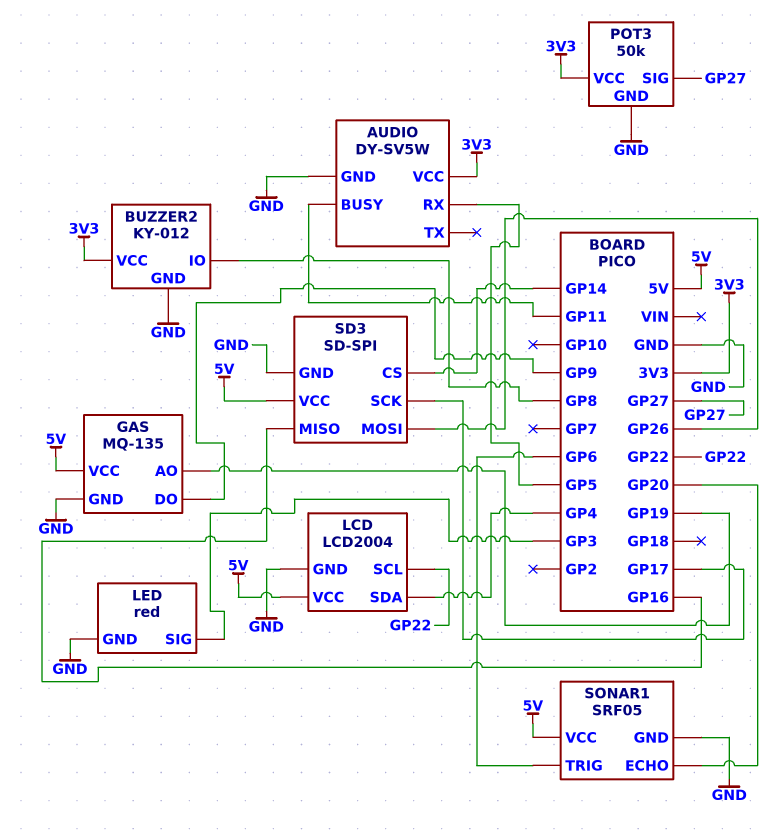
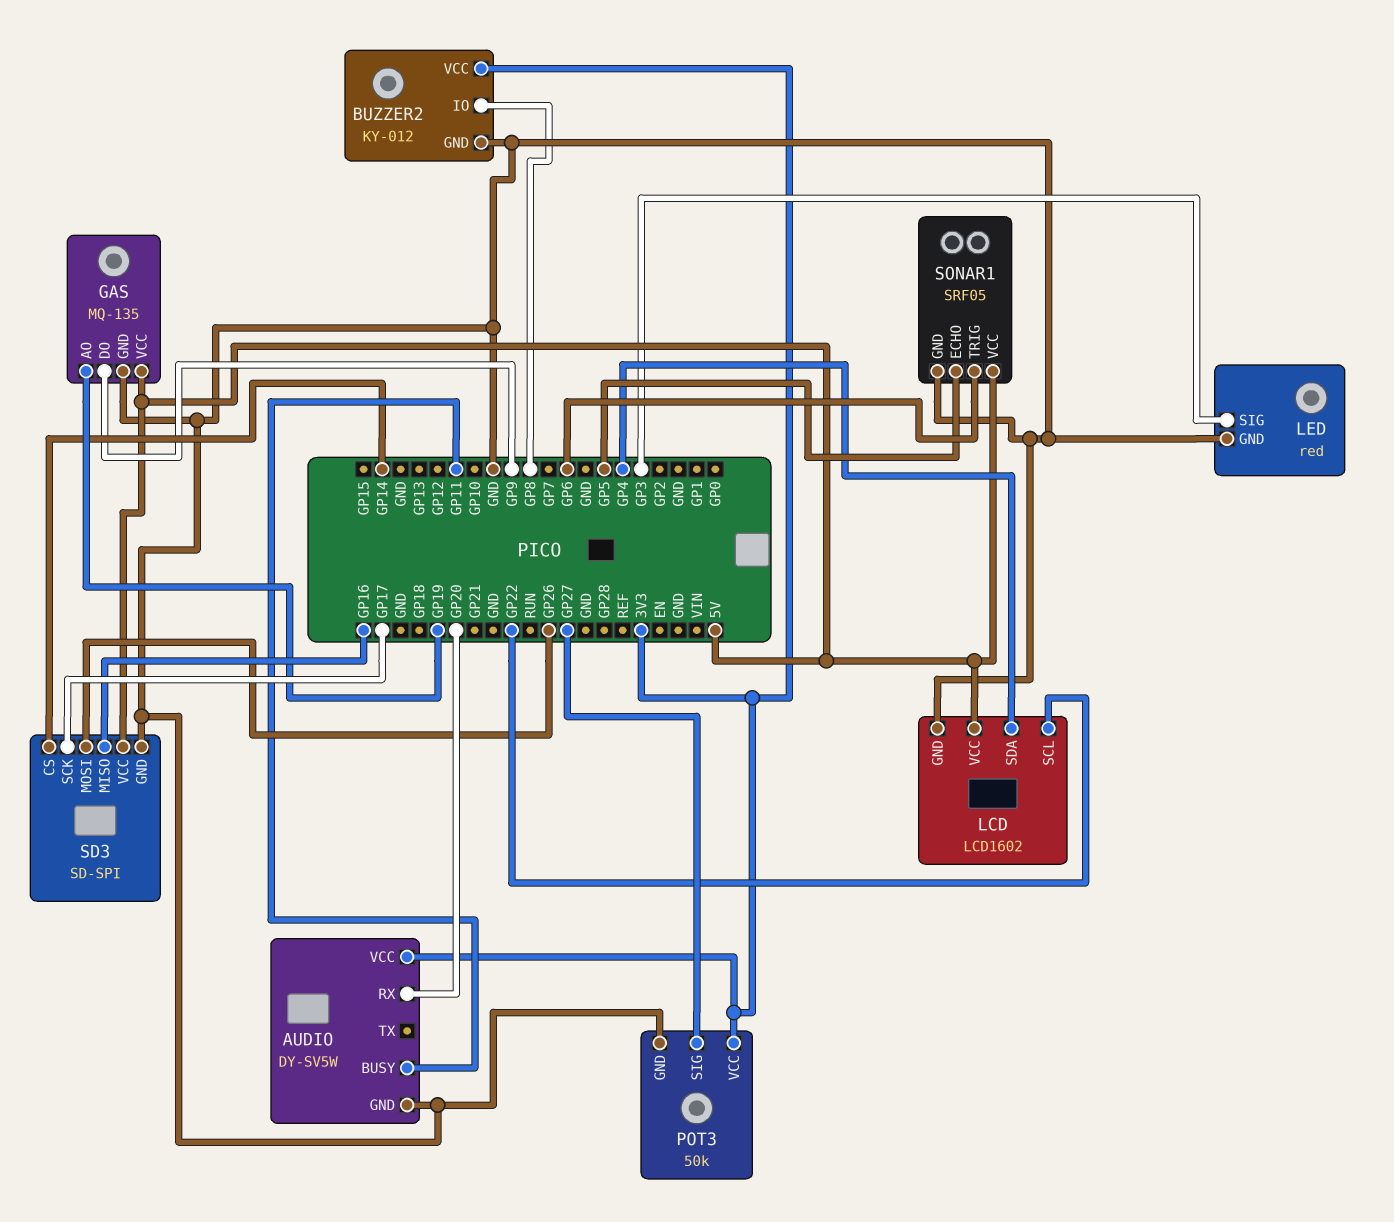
AUDIO pin RX: GP5 -> GP20
LCD: LCD2004 -> LCD1602
SONAR1 pin ECHO: GP20 -> GP5

